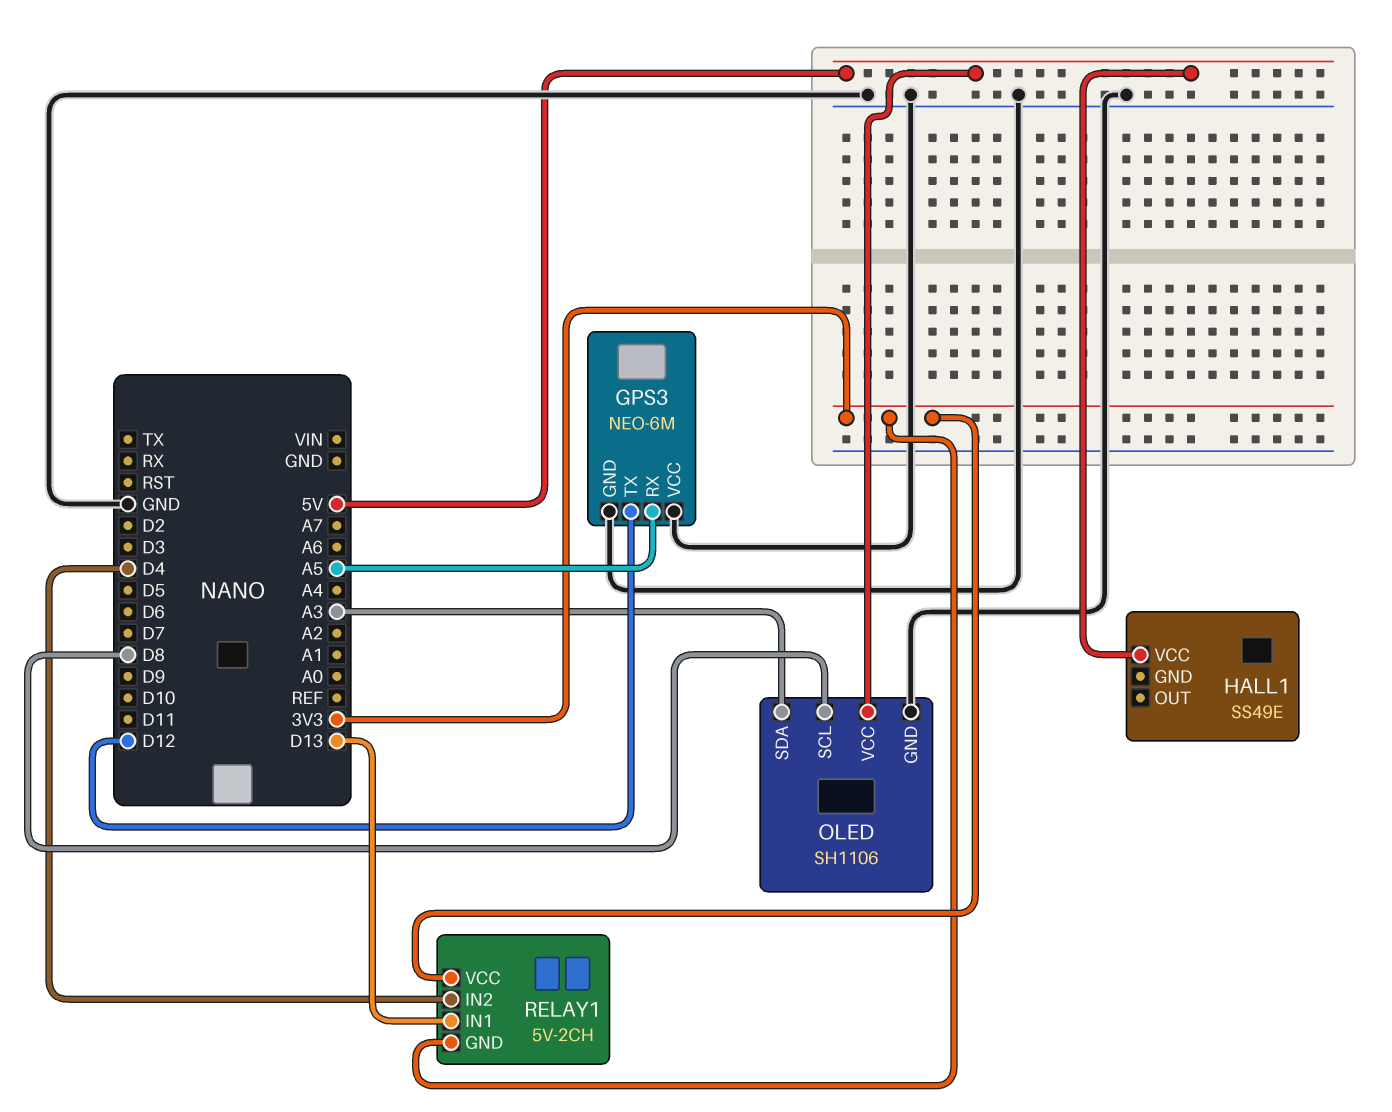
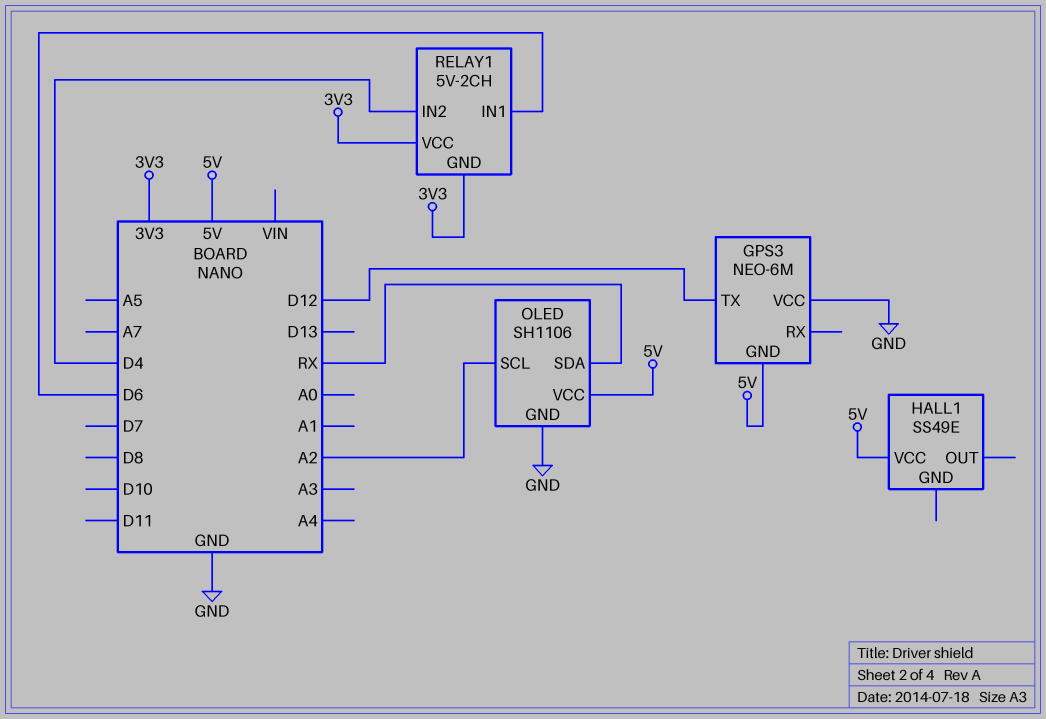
GPS3 pin GND: GND -> 5V
GPS3 pin RX: A5 -> none
OLED pin SCL: D8 -> A2
OLED pin SDA: A3 -> RX
RELAY1 pin IN1: D13 -> D6

